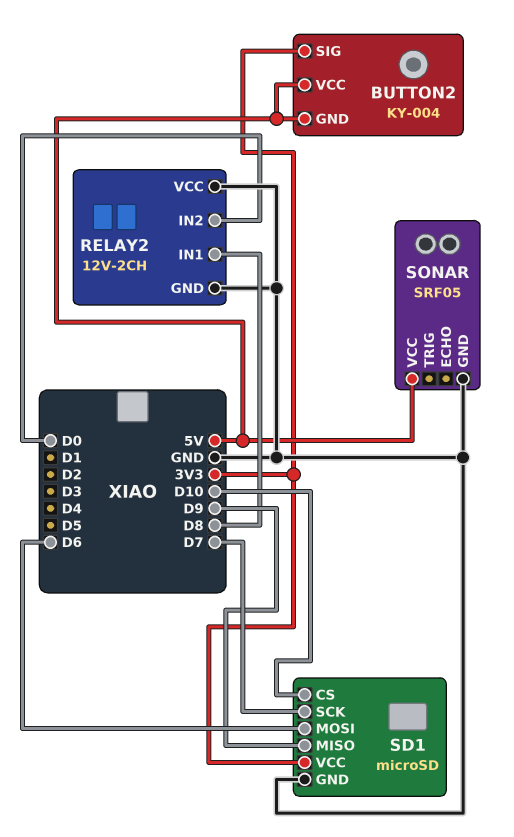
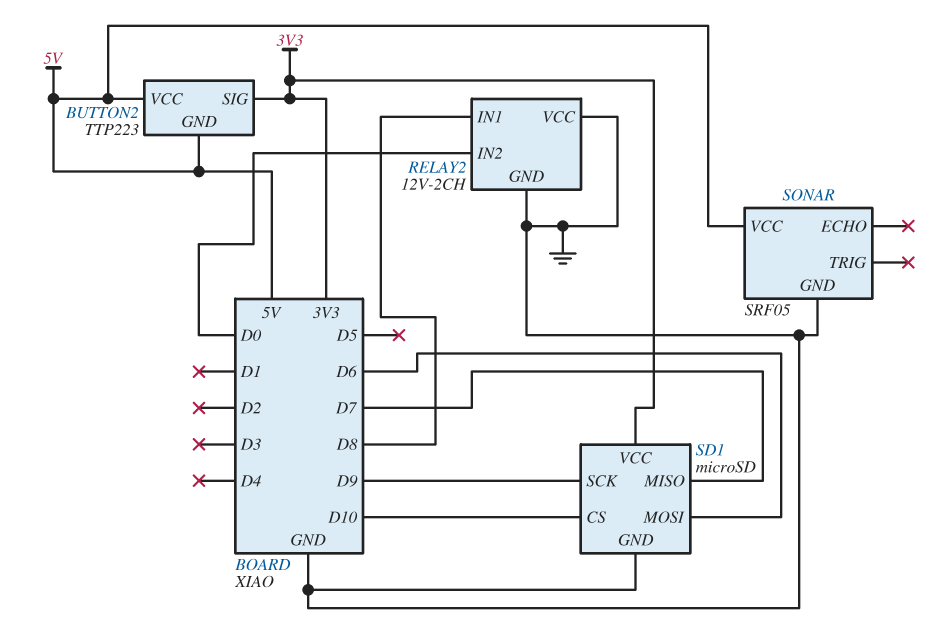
BUTTON2: KY-004 -> TTP223
SD1 pin MISO: D9 -> D7
SD1 pin SCK: D7 -> D9

